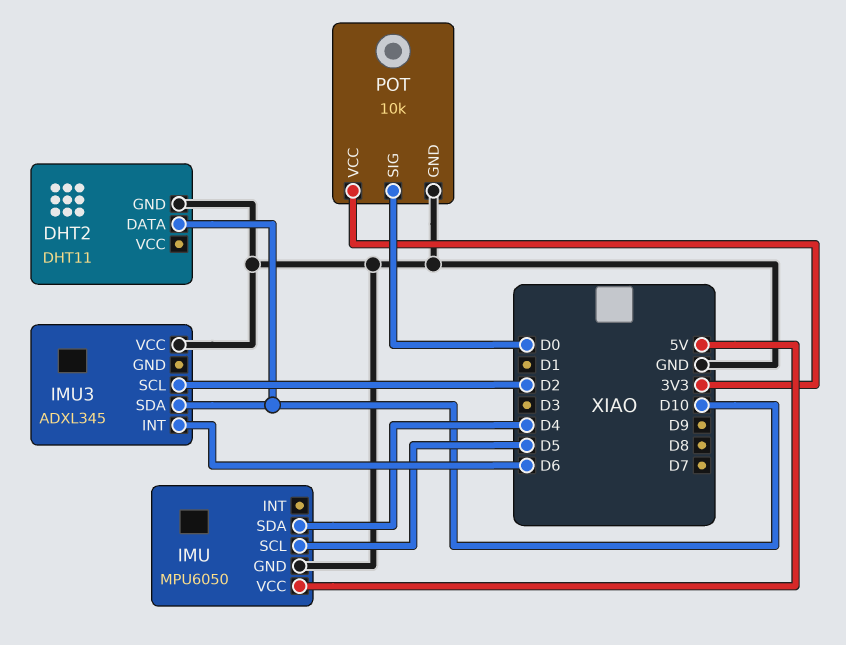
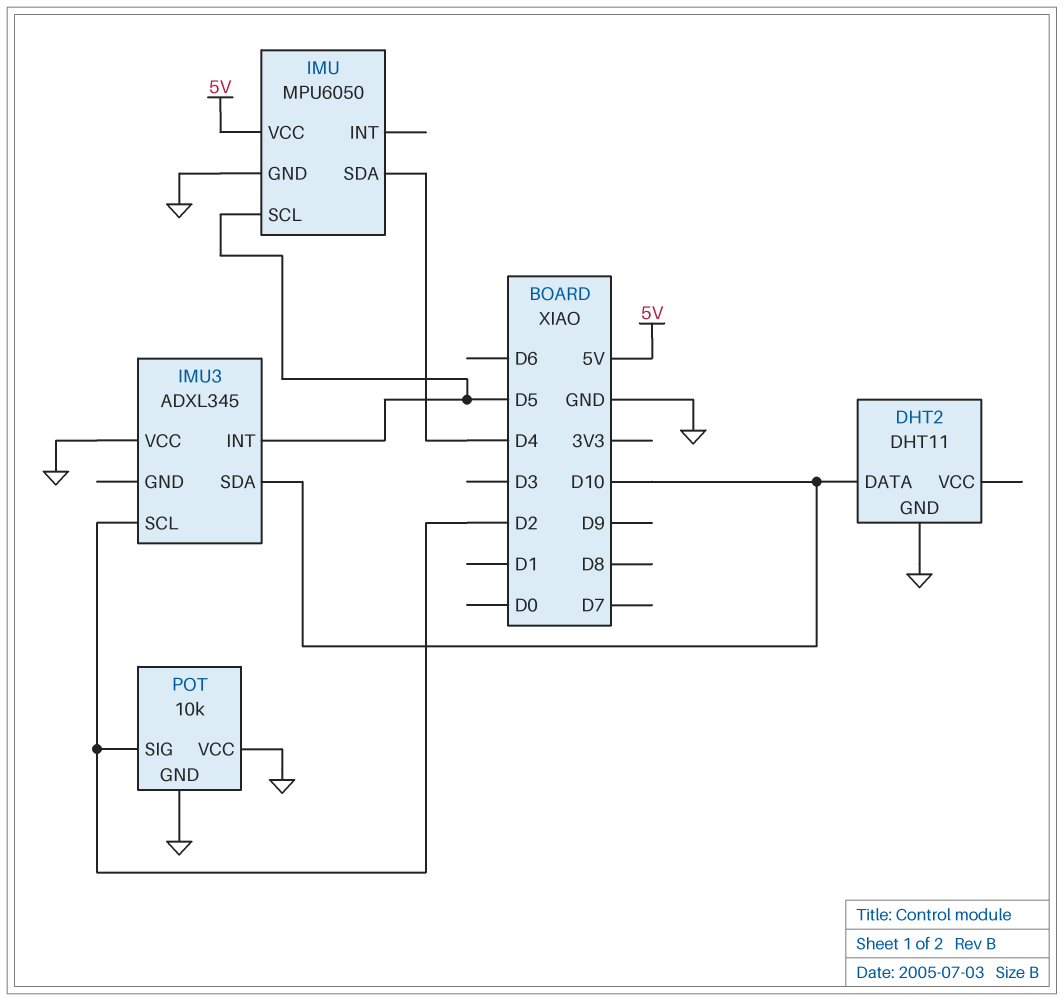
IMU3 pin INT: D6 -> D5
POT pin SIG: D0 -> D2
POT pin VCC: 3V3 -> GND

